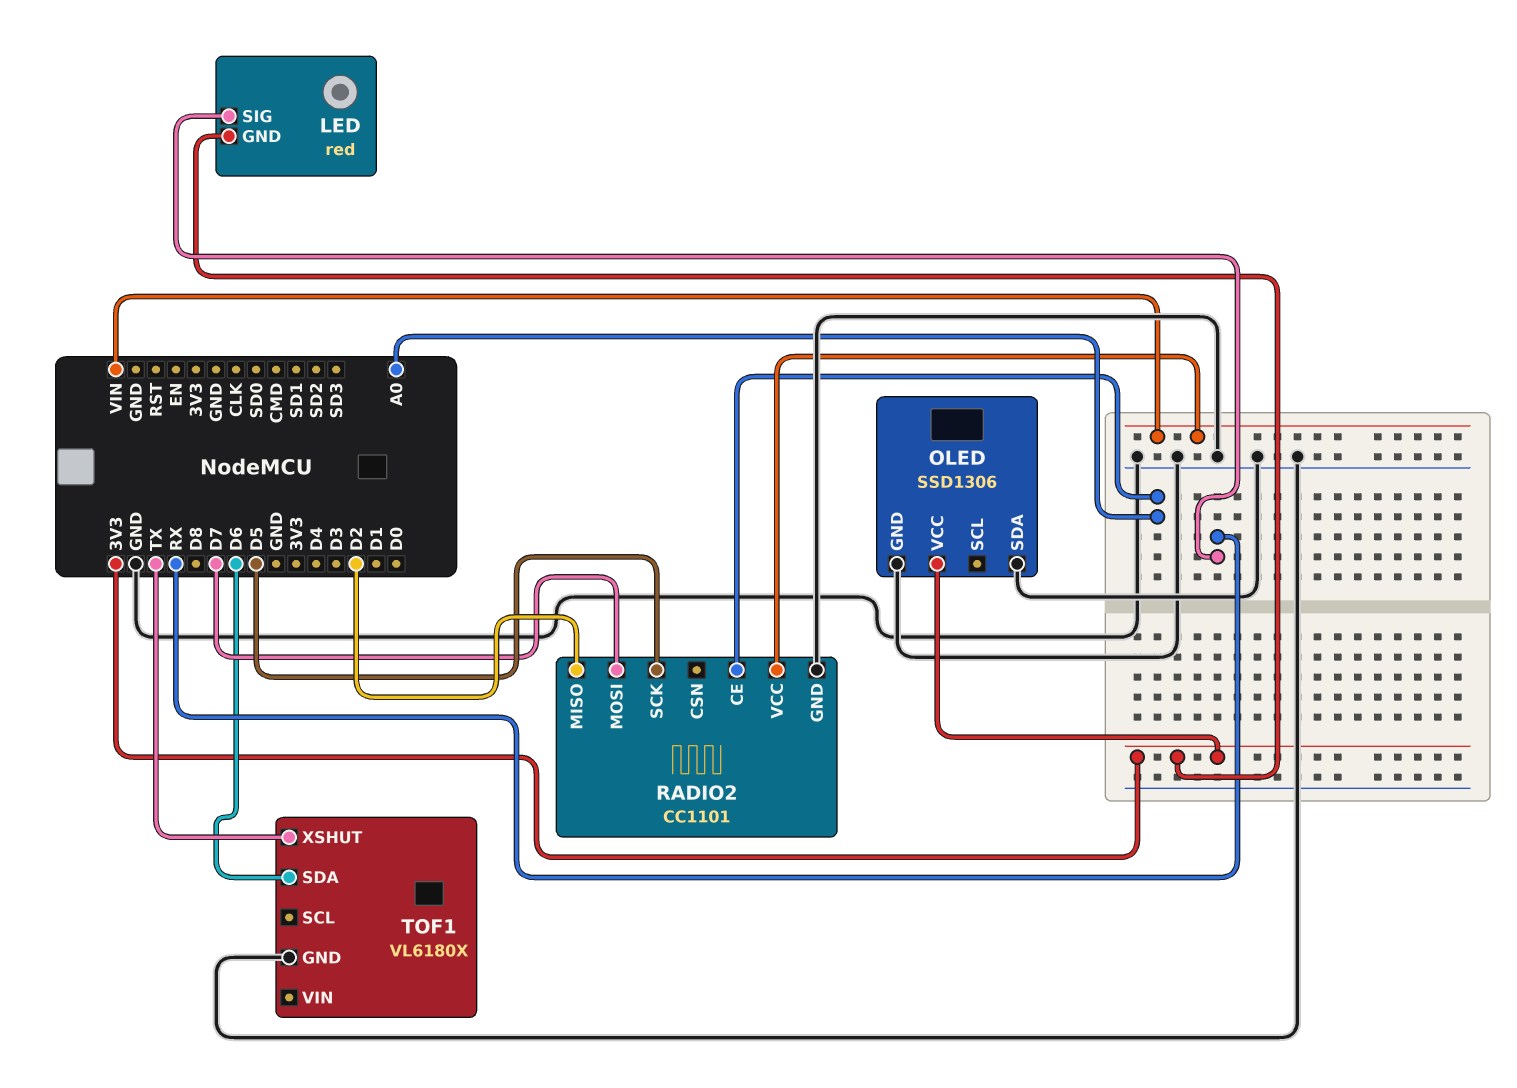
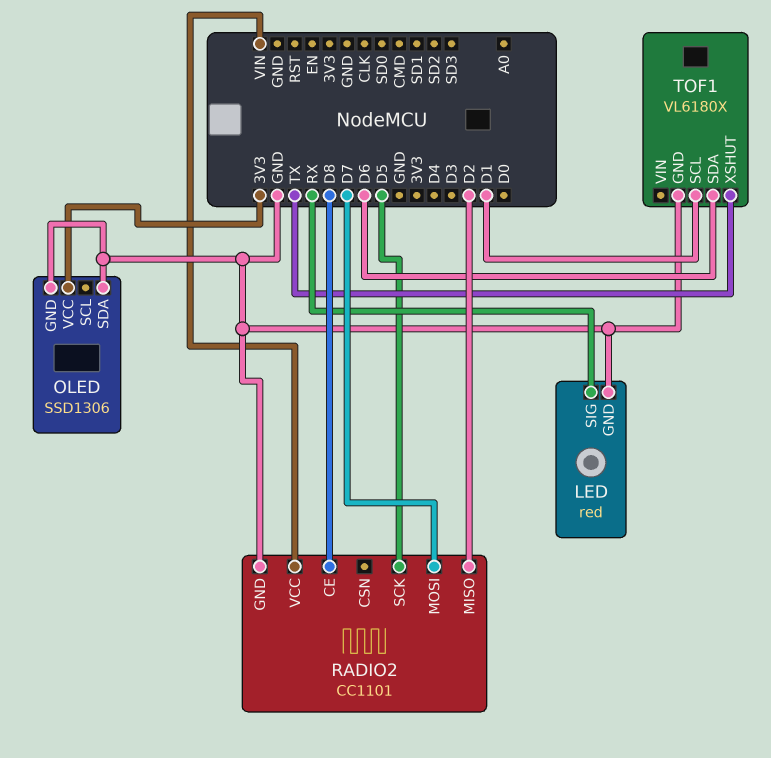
LED pin GND: 3V3 -> GND
RADIO2 pin CE: A0 -> D8
TOF1 pin SCL: none -> D1

